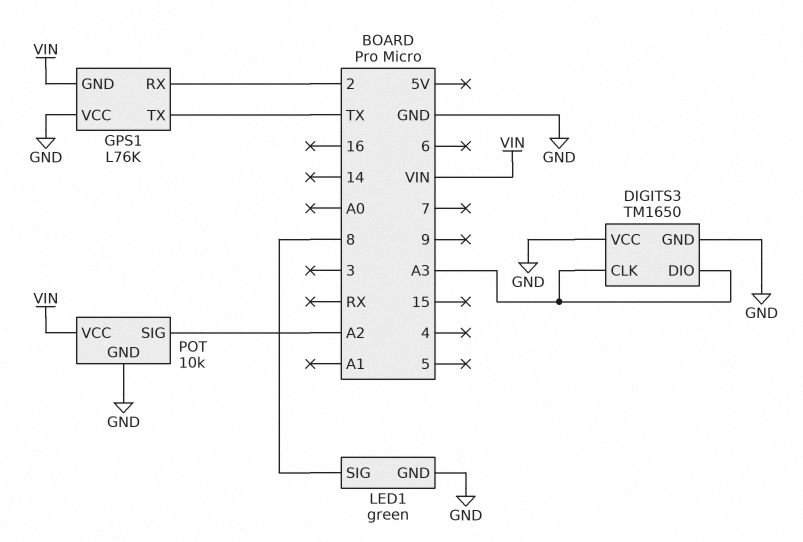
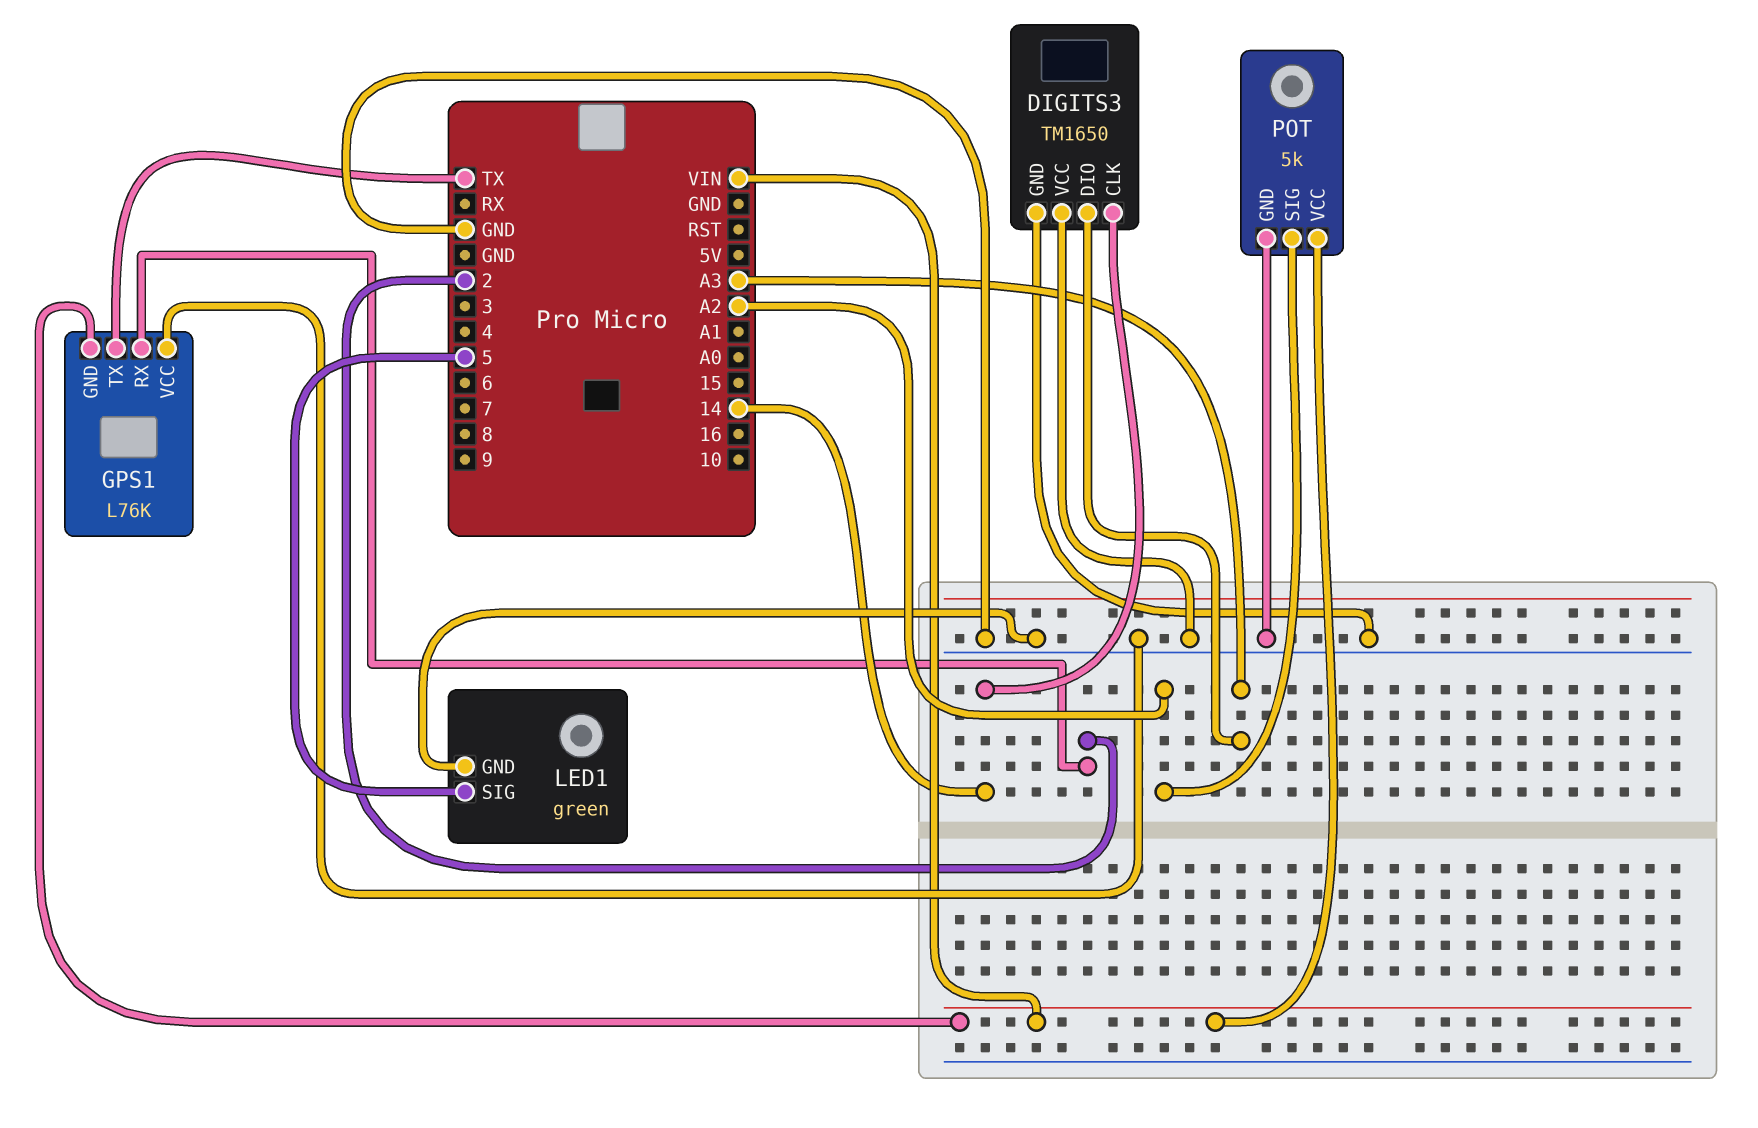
DIGITS3 pin CLK: A3 -> 14
LED1 pin SIG: 8 -> 5
POT: 10k -> 5k

